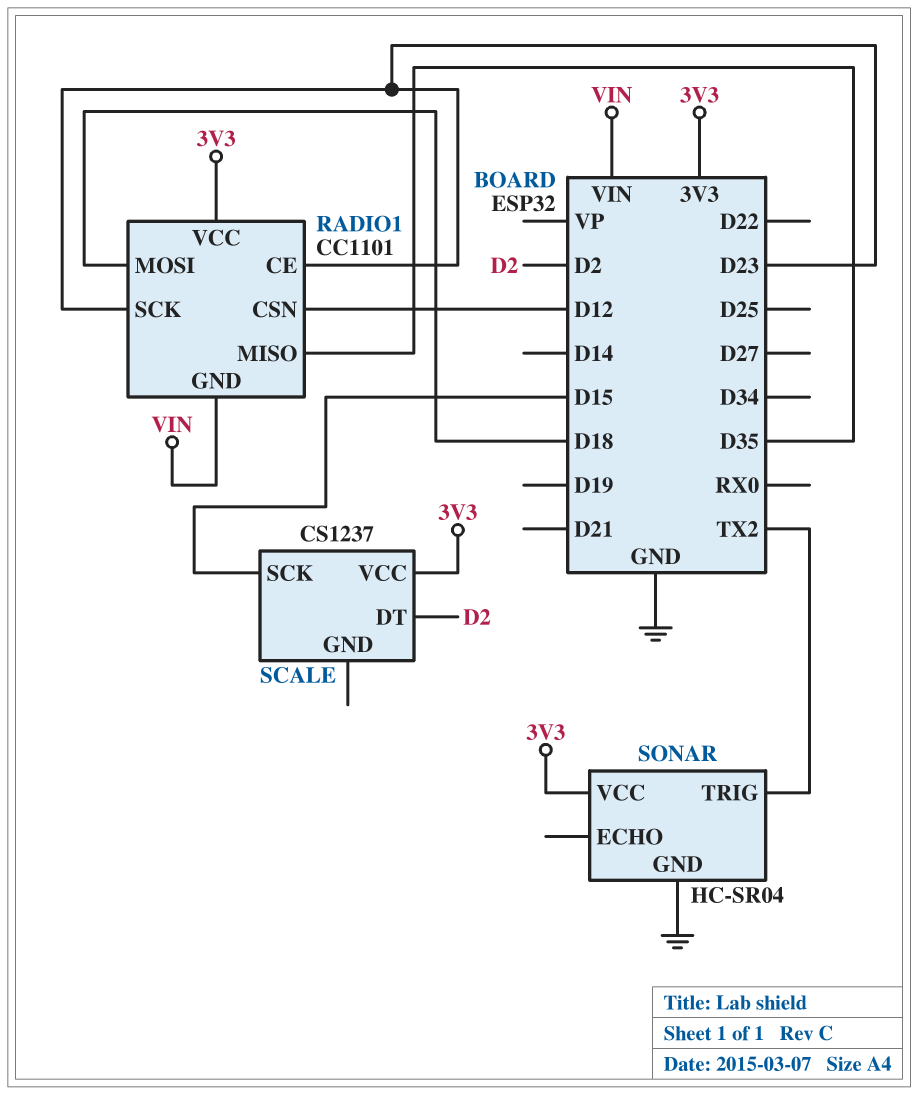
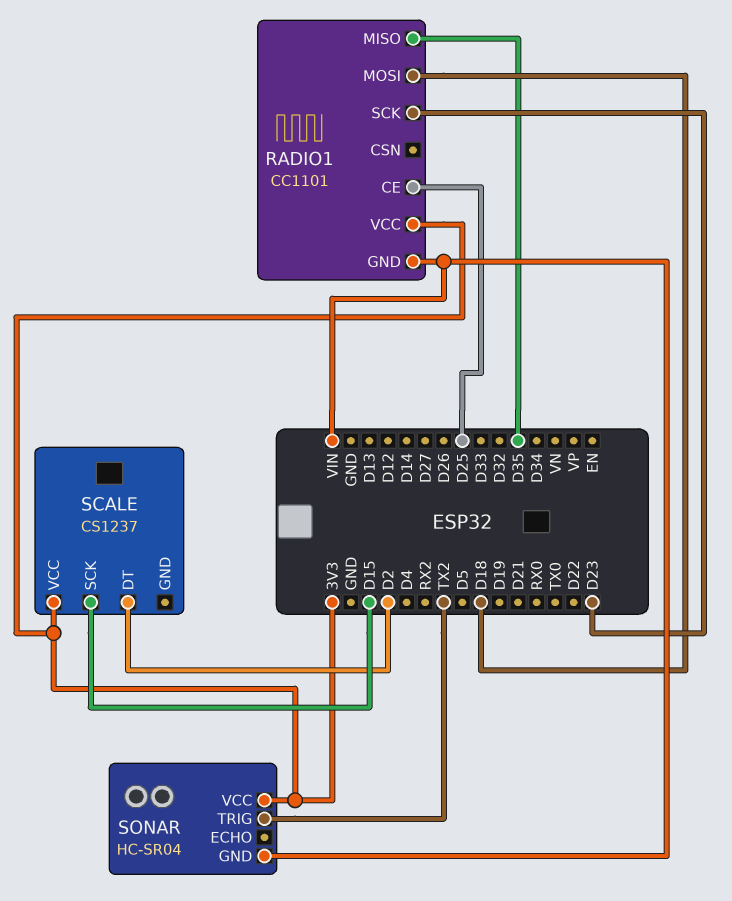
RADIO1 pin CE: D23 -> D25
RADIO1 pin CSN: D12 -> none
SONAR pin GND: GND -> VIN

